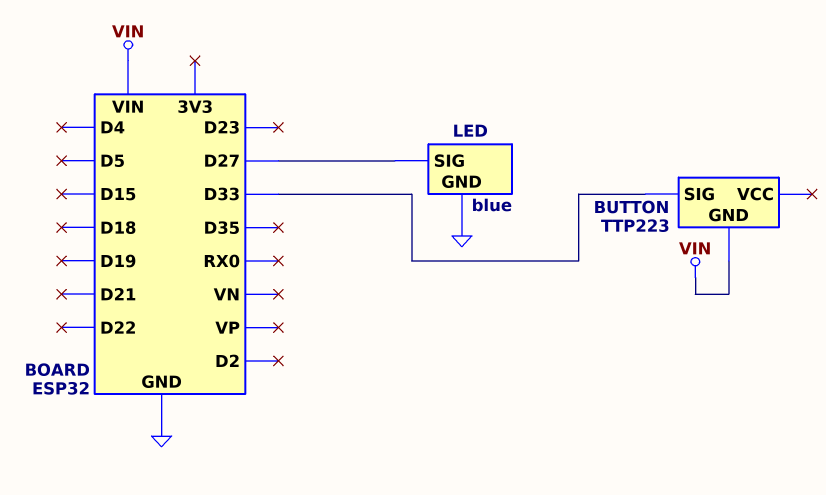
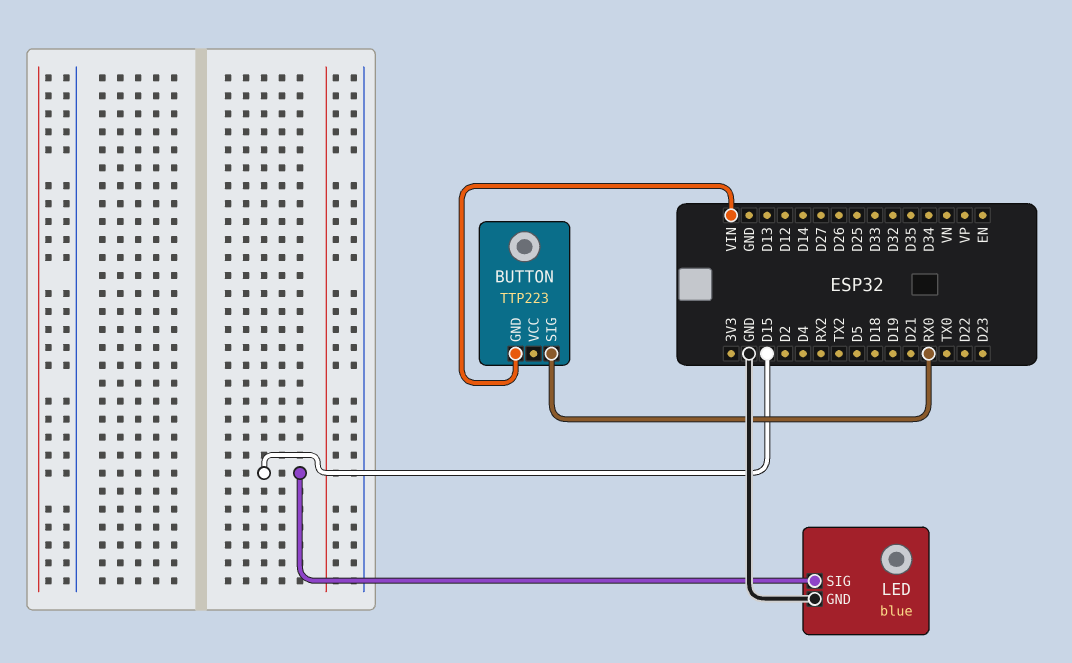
BUTTON pin SIG: D33 -> RX0
LED pin SIG: D27 -> D15

